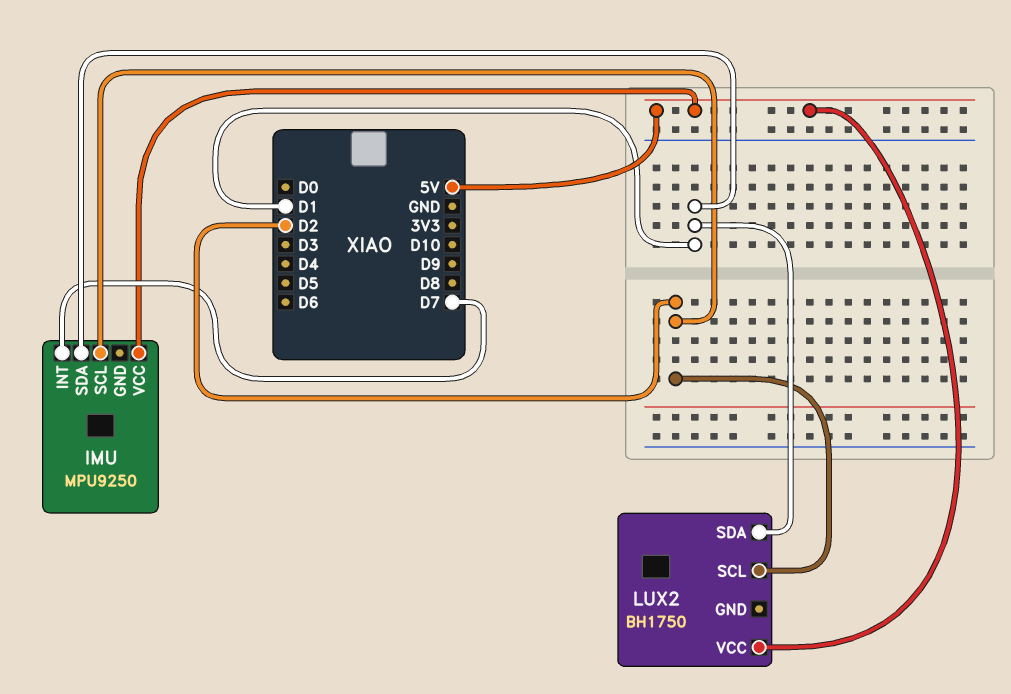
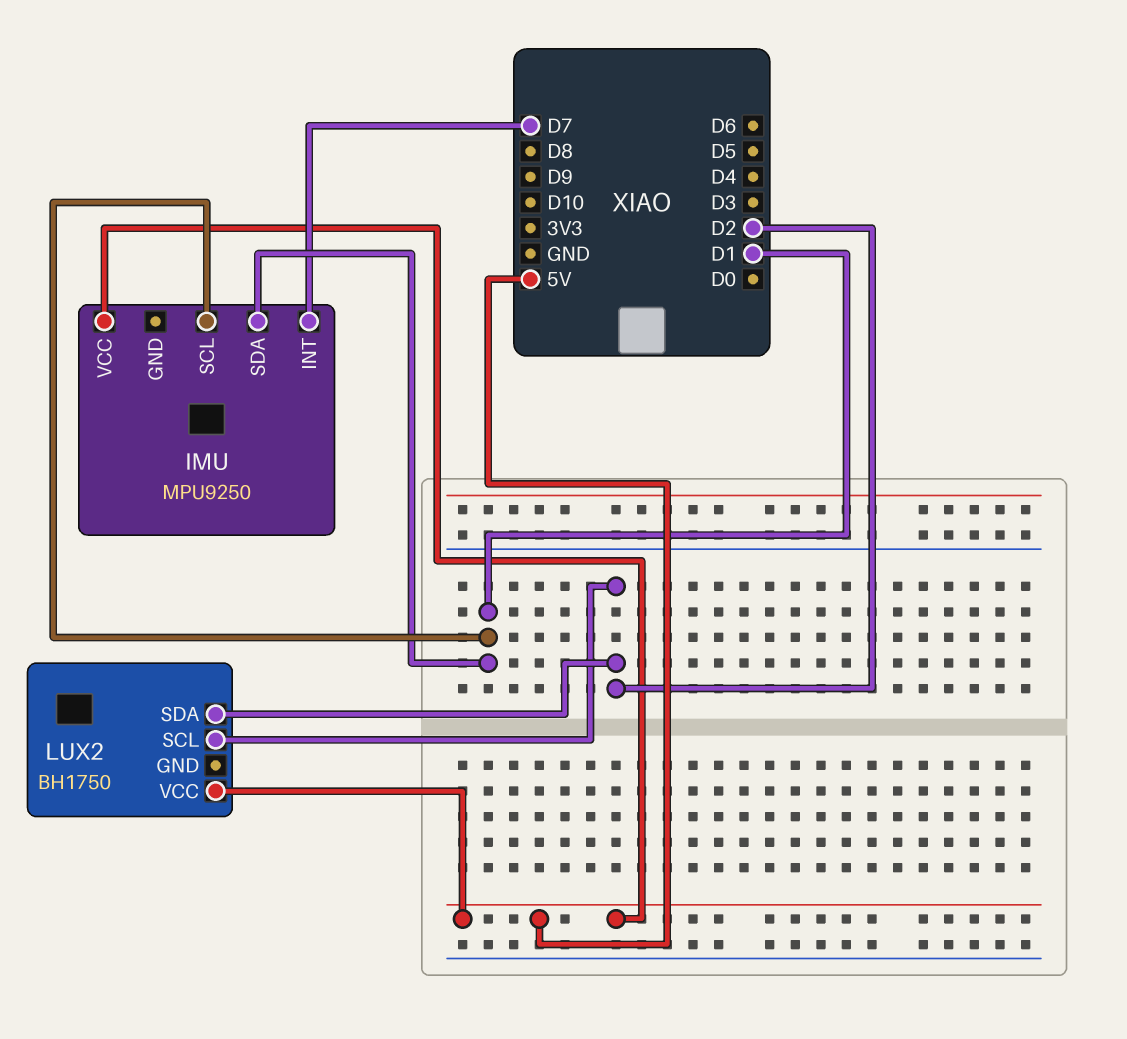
IMU pin SCL: D2 -> D1
LUX2 pin SDA: D1 -> D2

